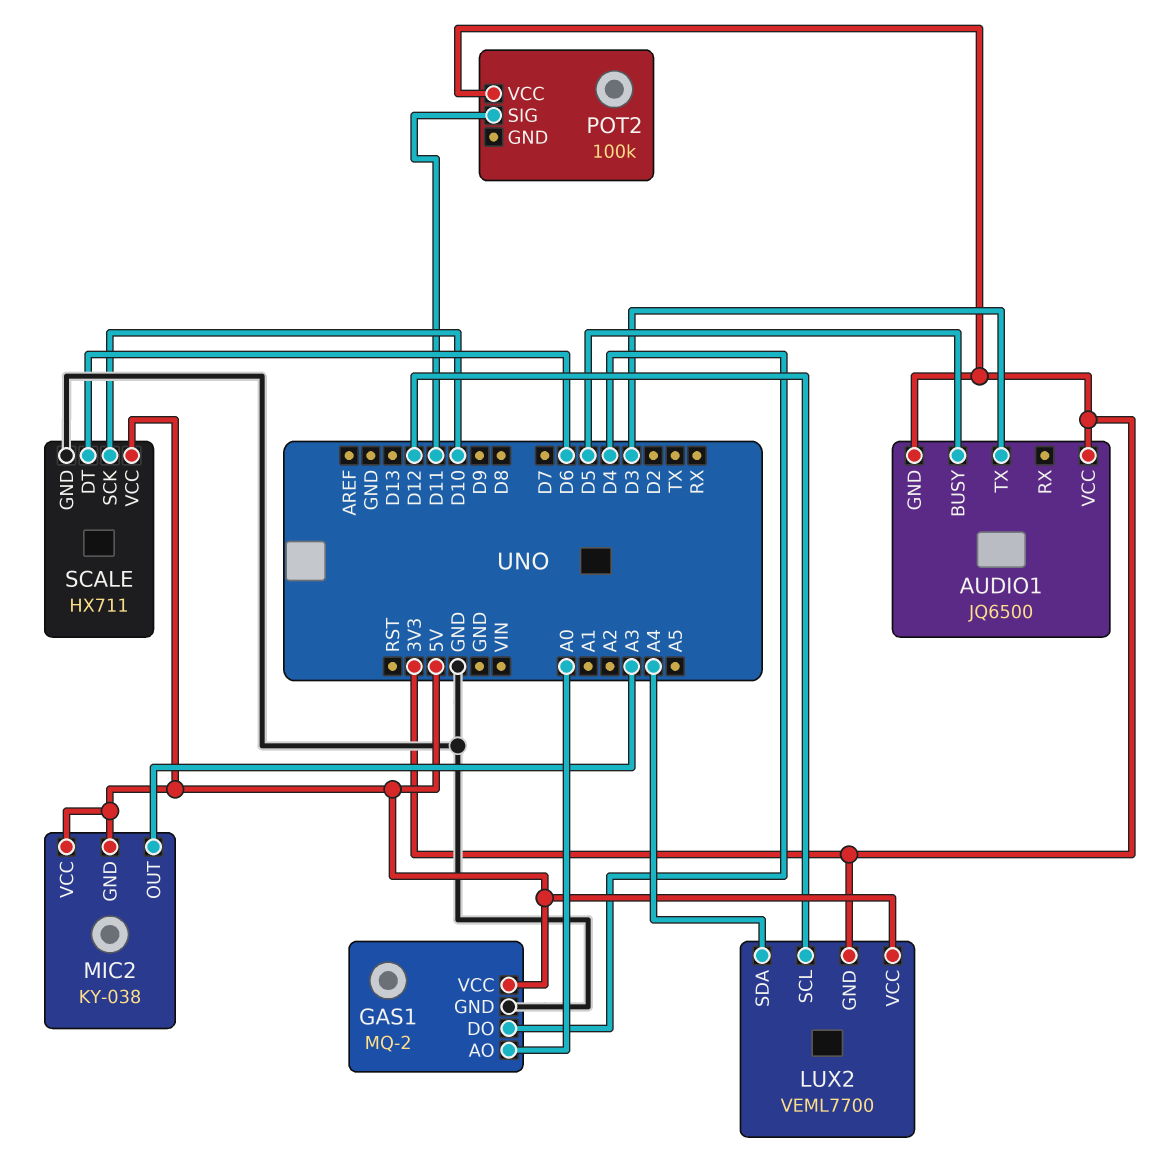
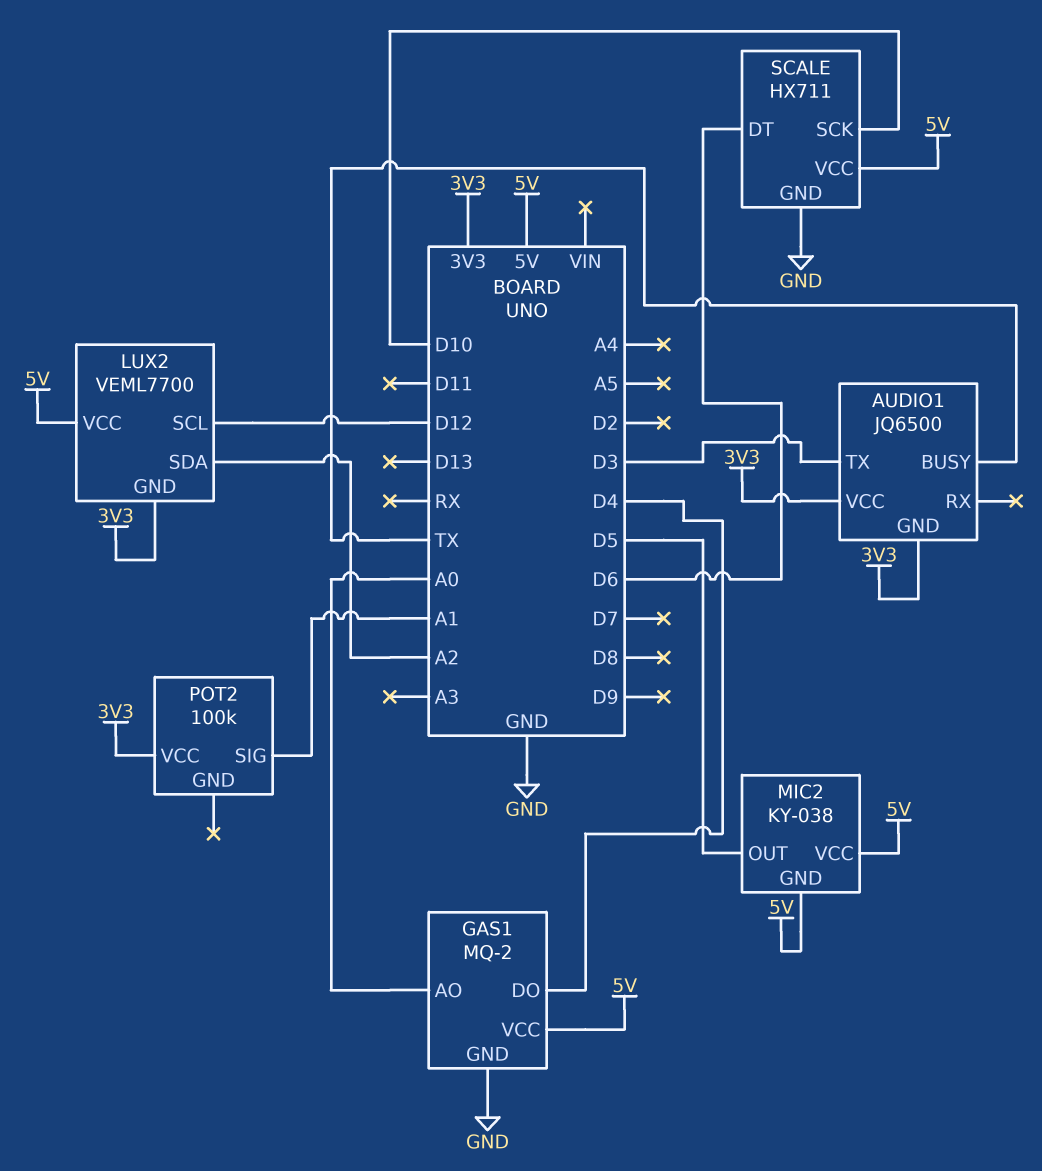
AUDIO1 pin BUSY: D5 -> TX
LUX2 pin SDA: A4 -> A2
MIC2 pin OUT: A3 -> D5
POT2 pin SIG: D11 -> A1

